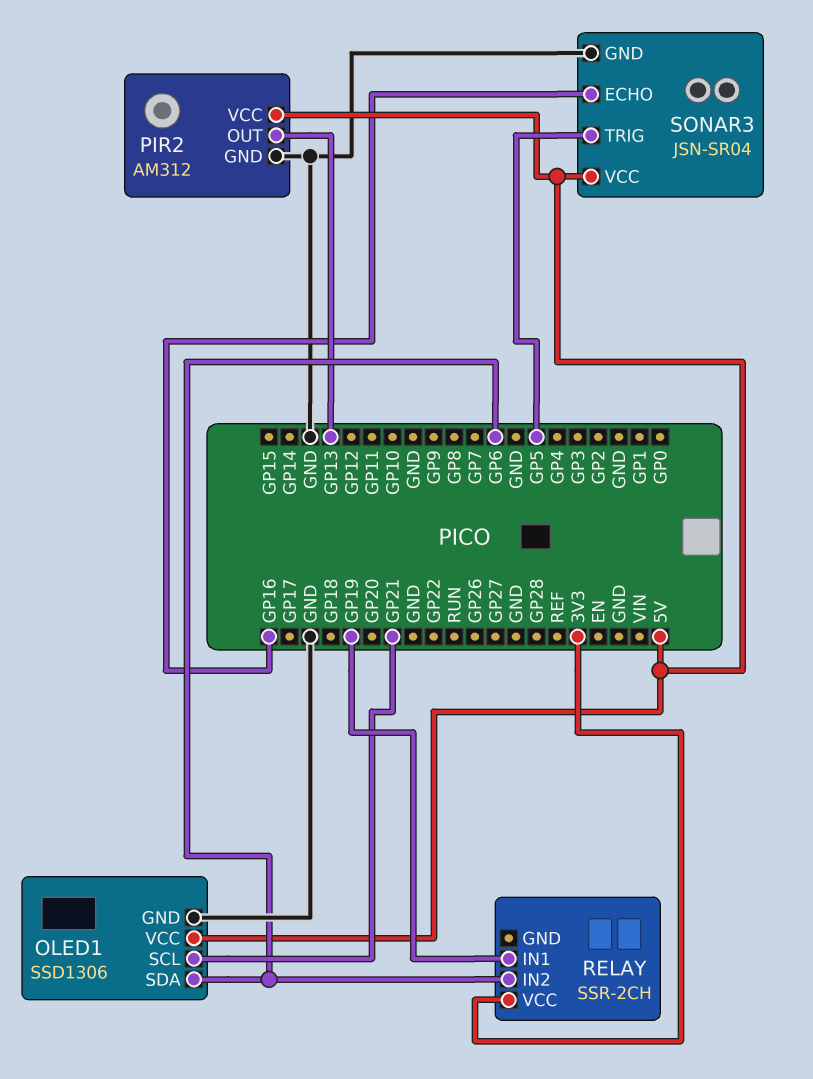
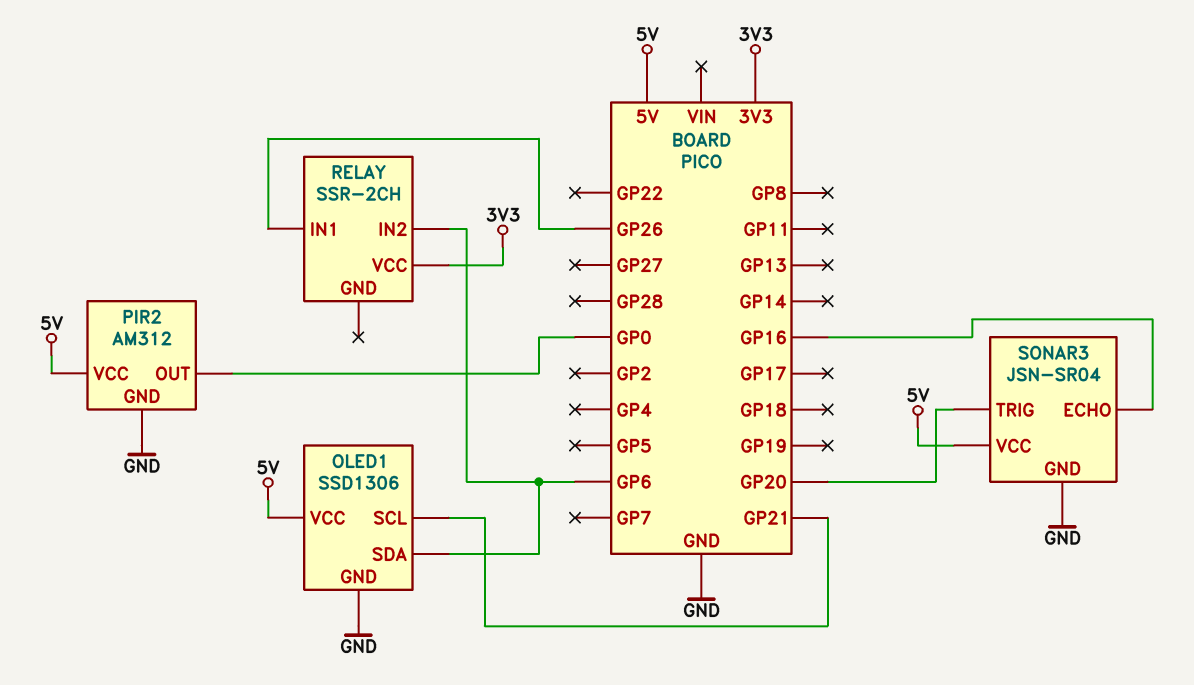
PIR2 pin OUT: GP13 -> GP0
RELAY pin IN1: GP19 -> GP26
SONAR3 pin TRIG: GP5 -> GP20

